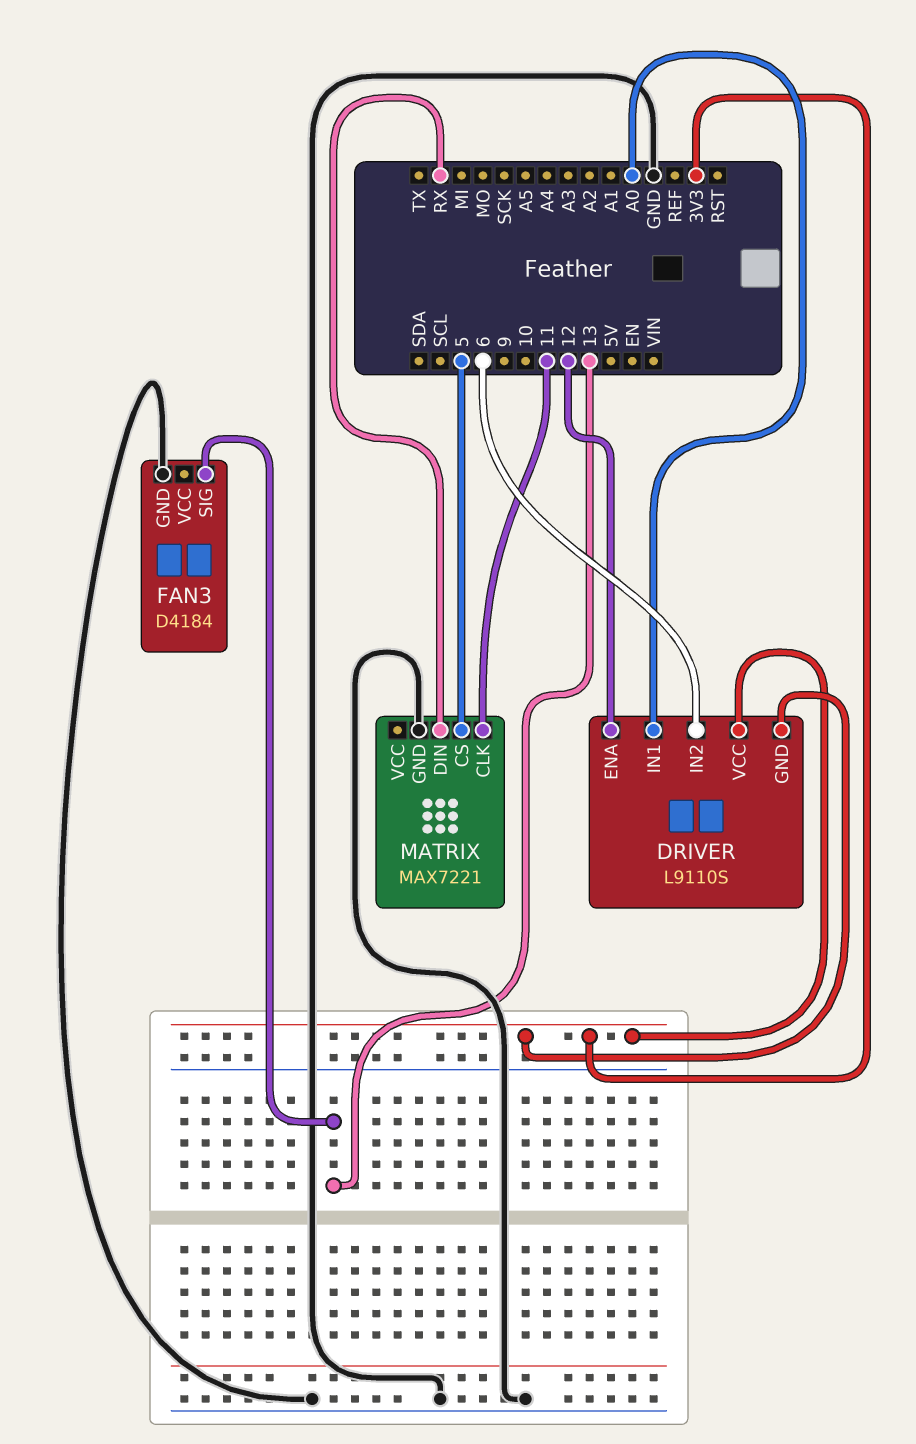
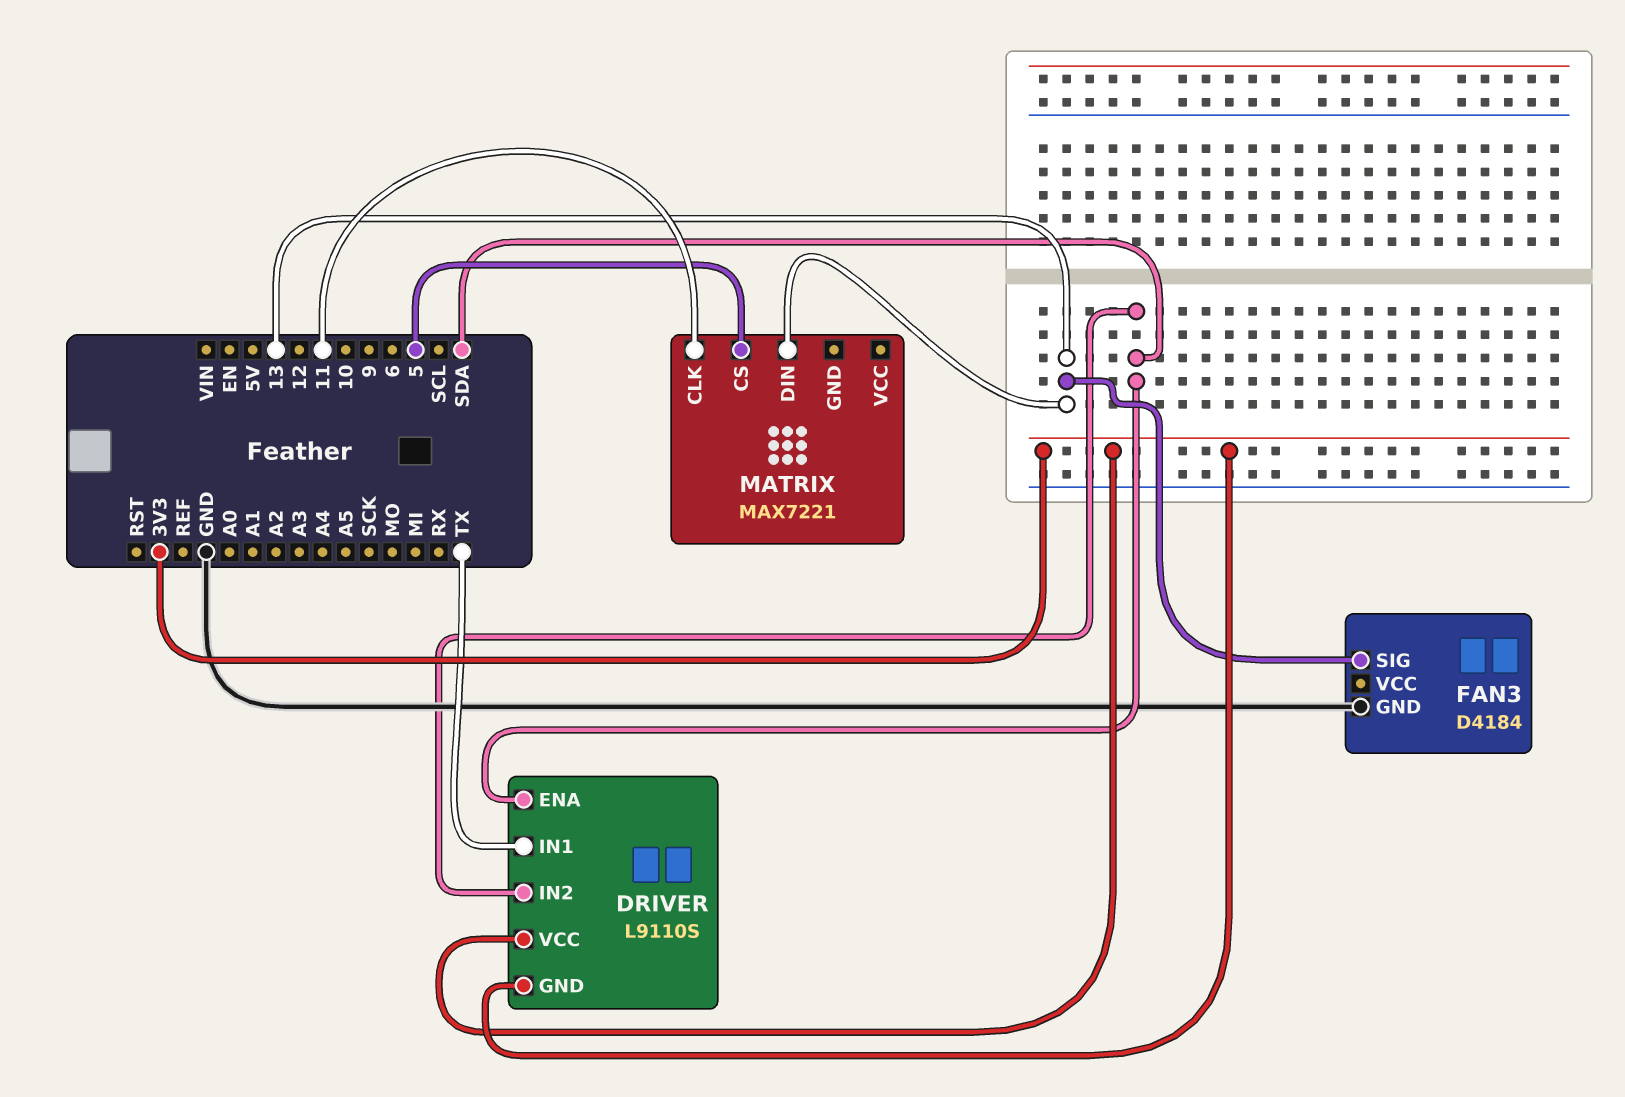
DRIVER pin ENA: 12 -> SDA
DRIVER pin IN1: A0 -> TX
DRIVER pin IN2: 6 -> SDA
MATRIX pin DIN: RX -> 13
MATRIX pin GND: GND -> none

